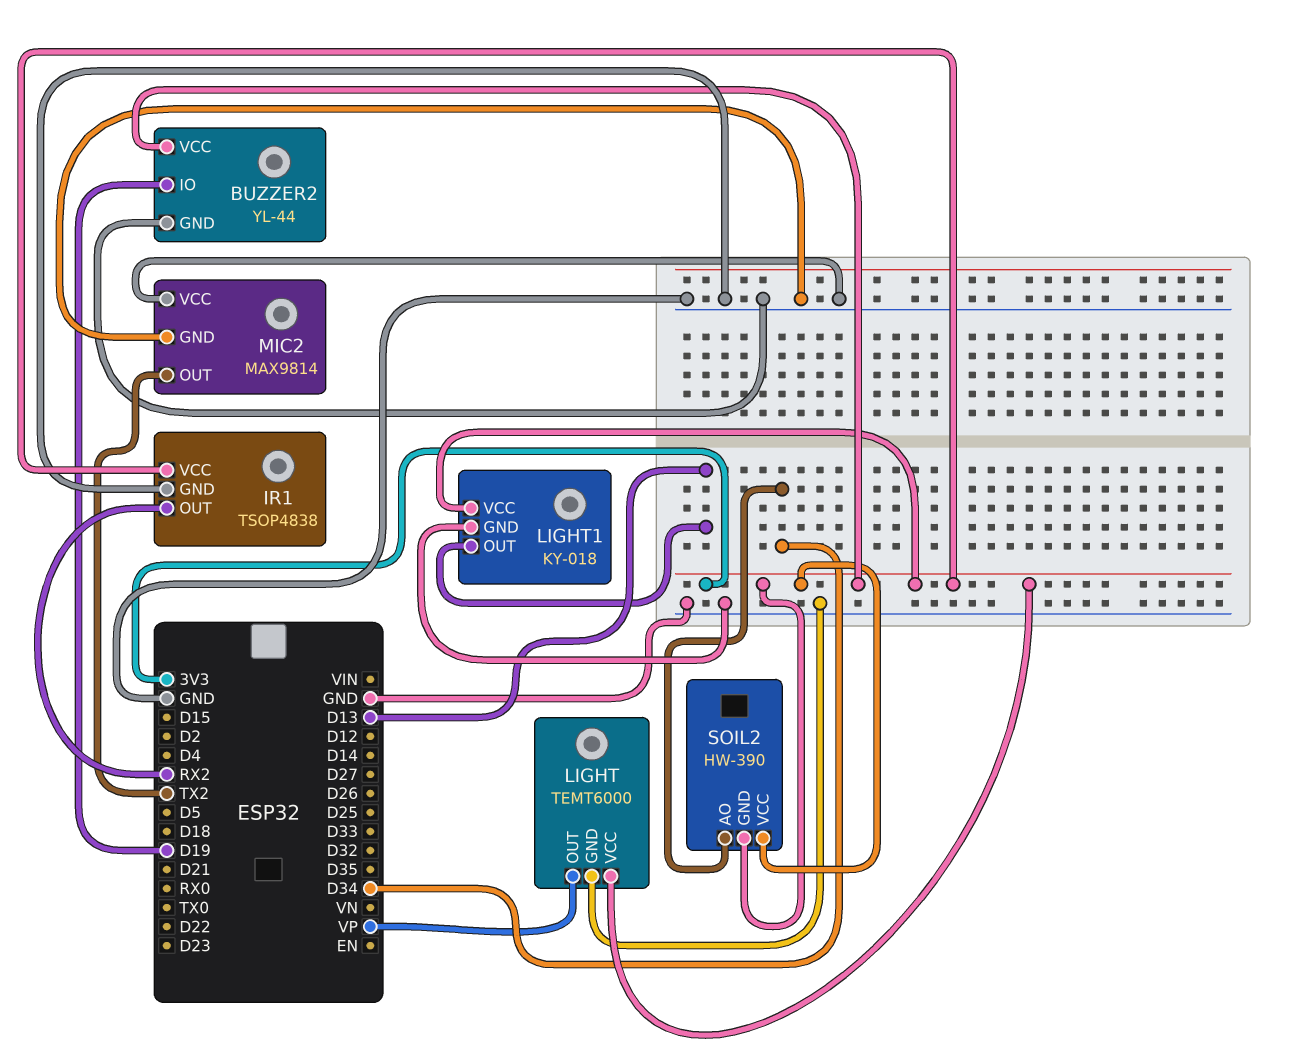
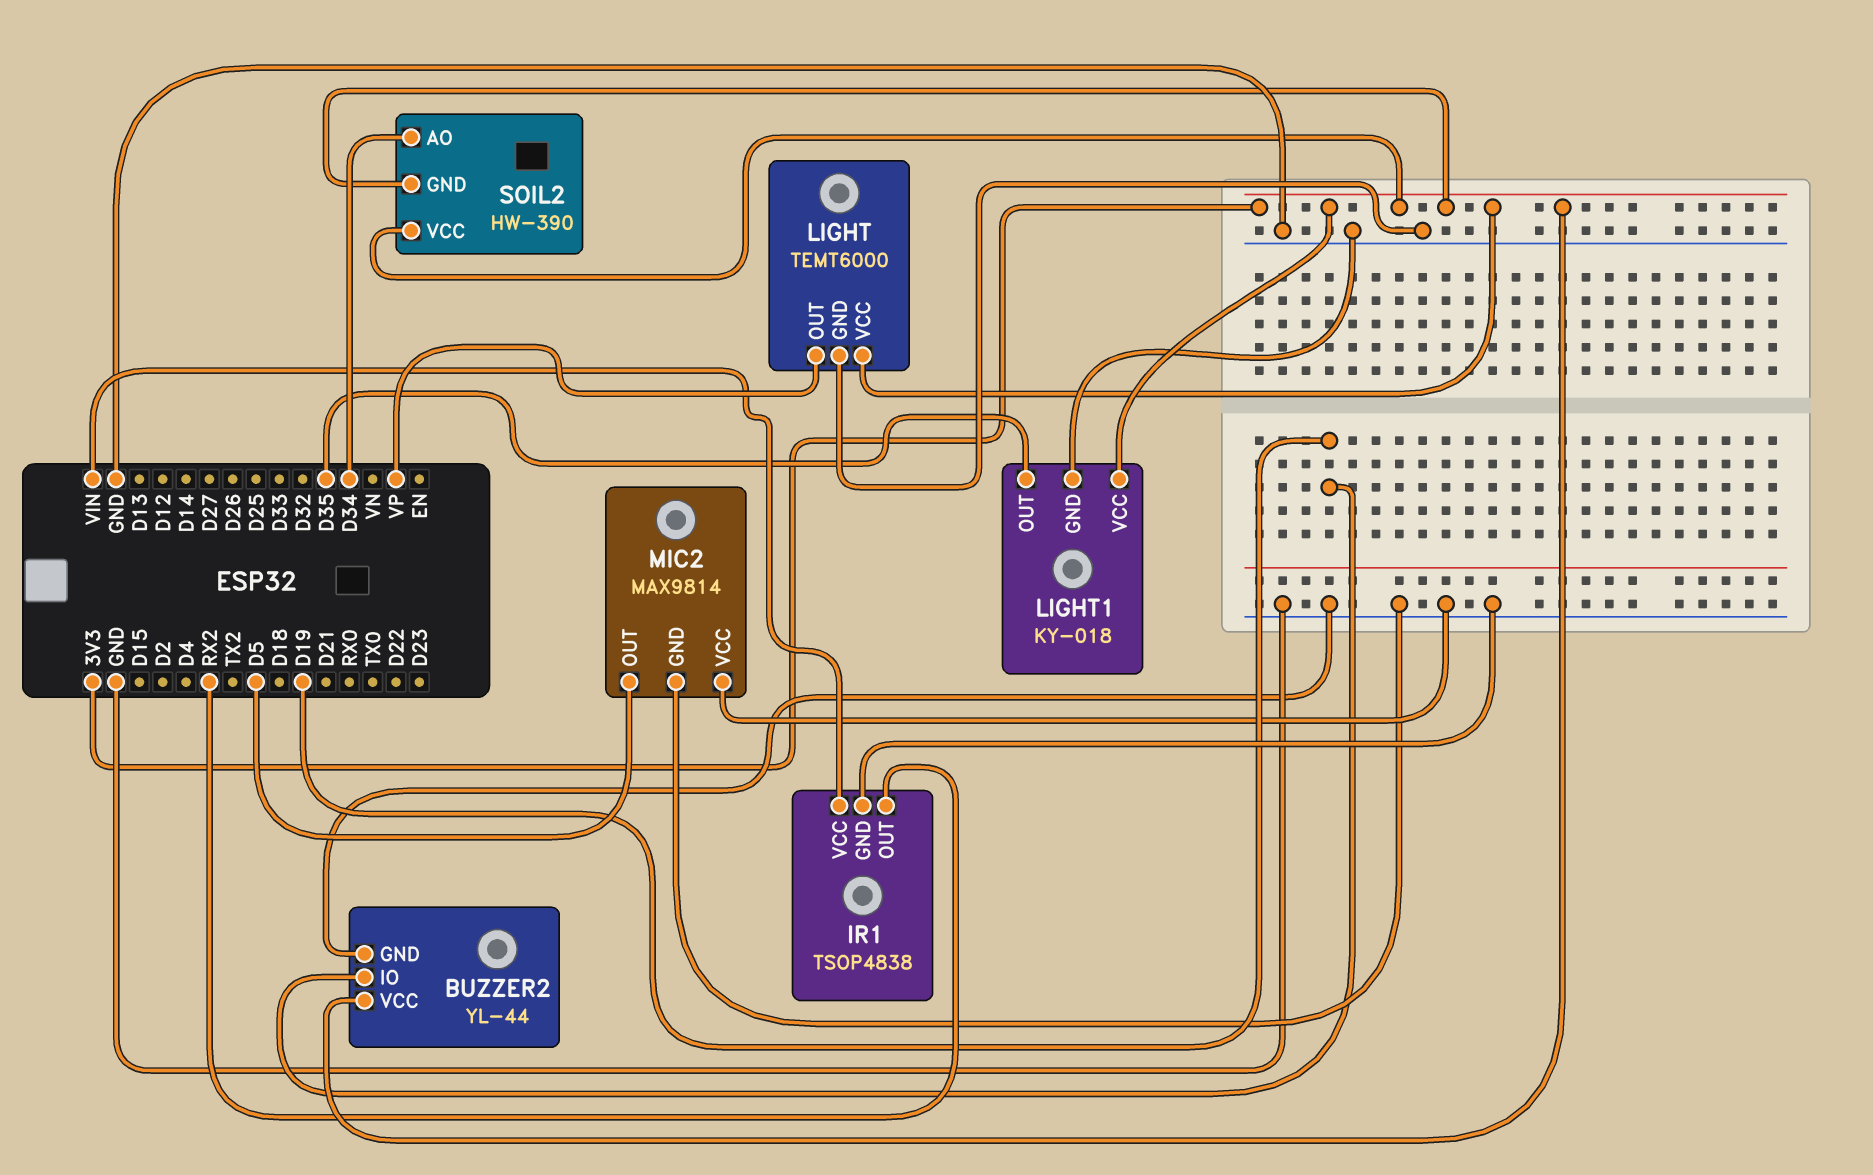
IR1 pin VCC: 3V3 -> VIN
LIGHT1 pin OUT: D13 -> D35
MIC2 pin OUT: TX2 -> D5

